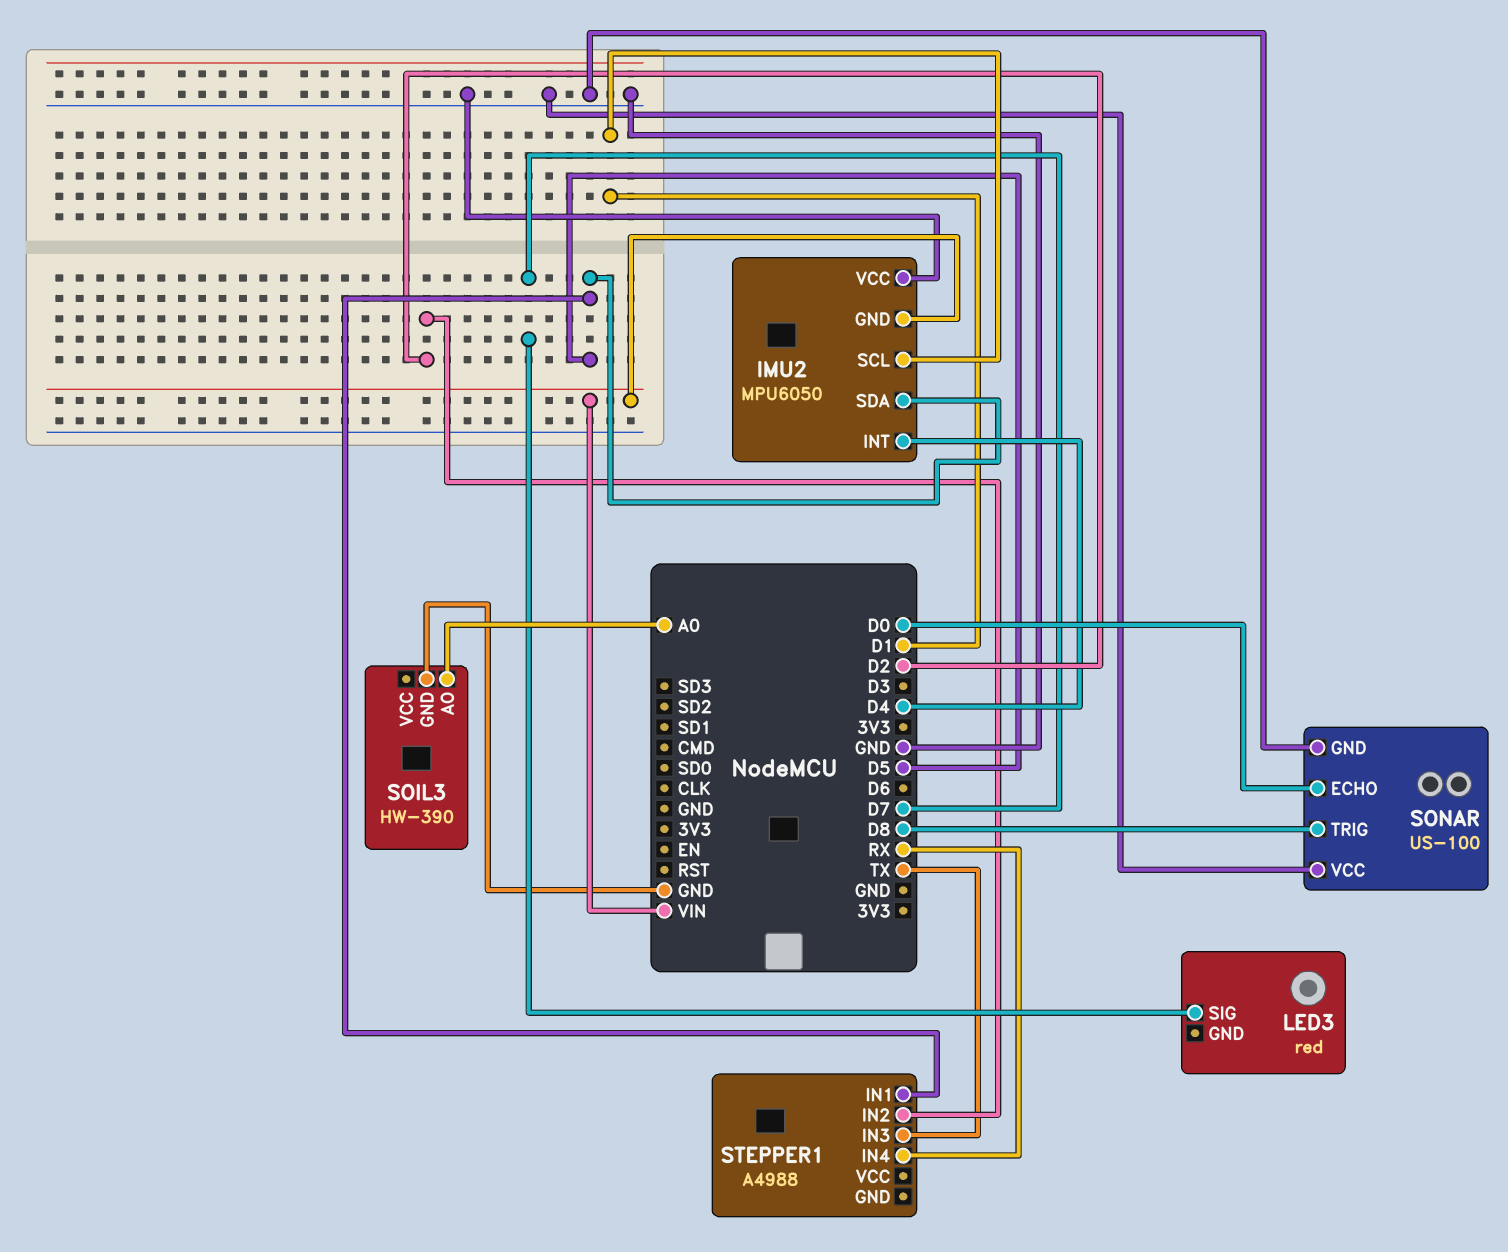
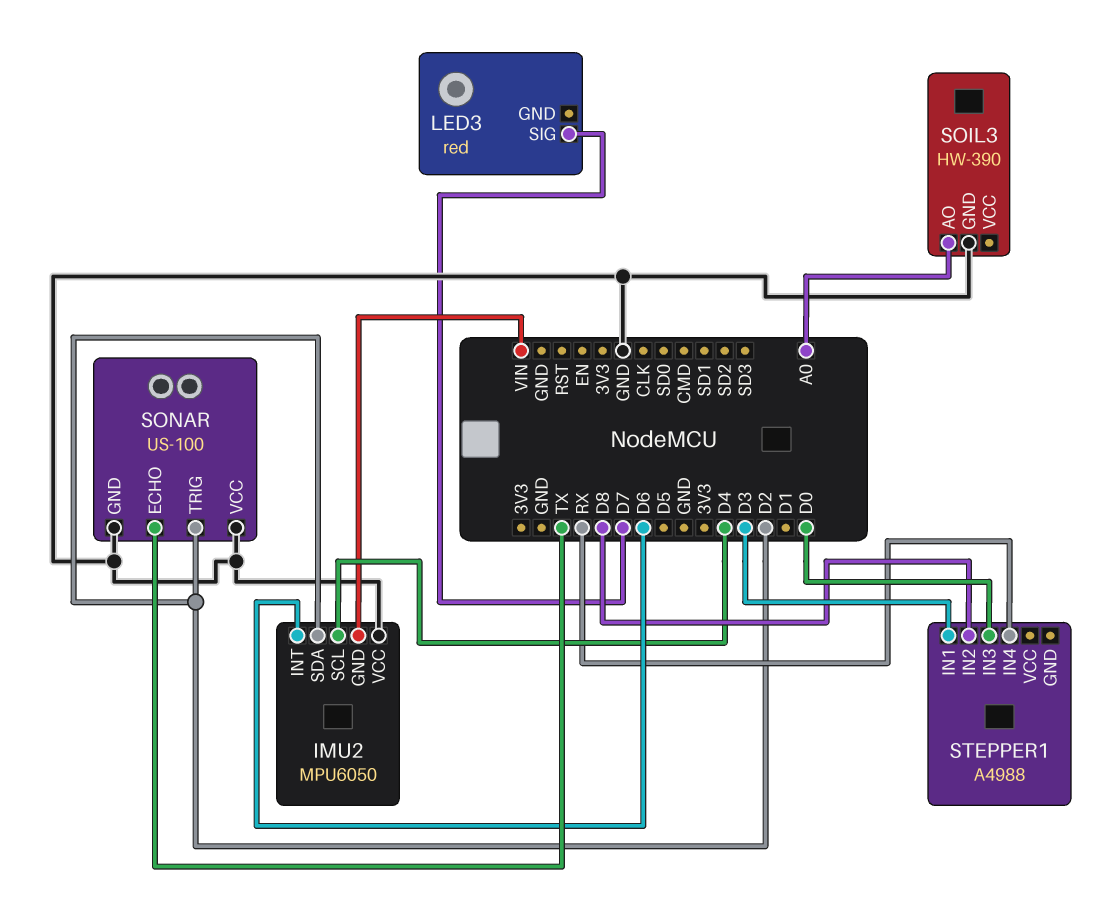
IMU2 pin INT: D4 -> D6
IMU2 pin SCL: D1 -> D4
IMU2 pin SDA: D5 -> D2
SONAR pin ECHO: D0 -> TX
SONAR pin TRIG: D8 -> D2
STEPPER1 pin IN1: D5 -> D3
STEPPER1 pin IN2: D2 -> D8
STEPPER1 pin IN3: TX -> D0

